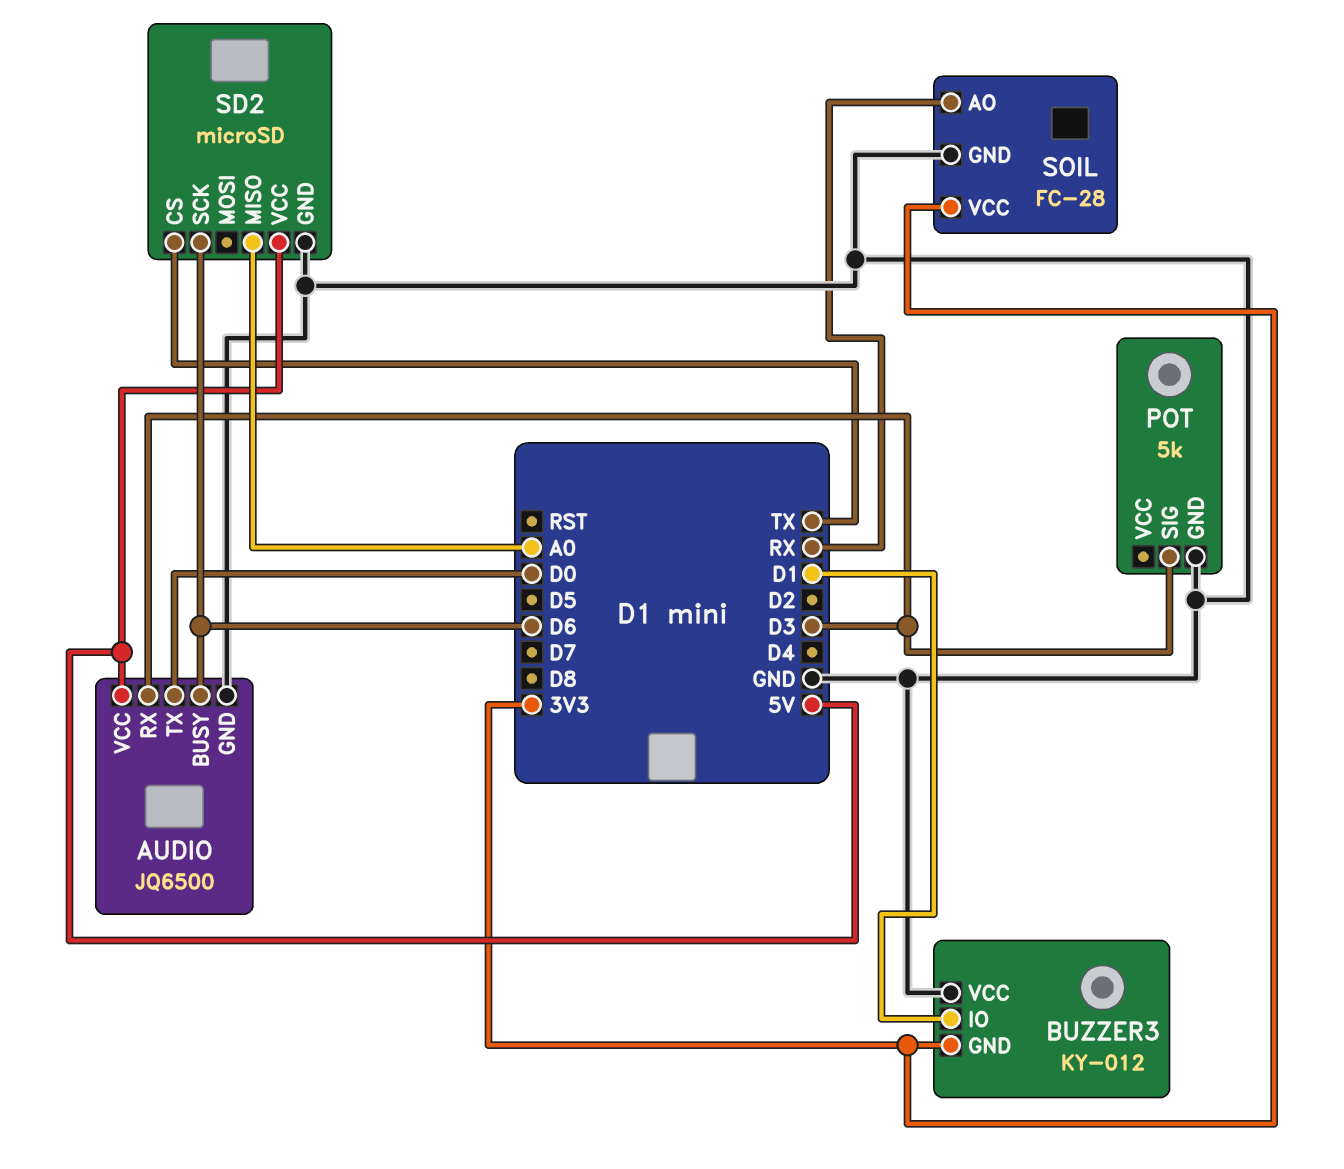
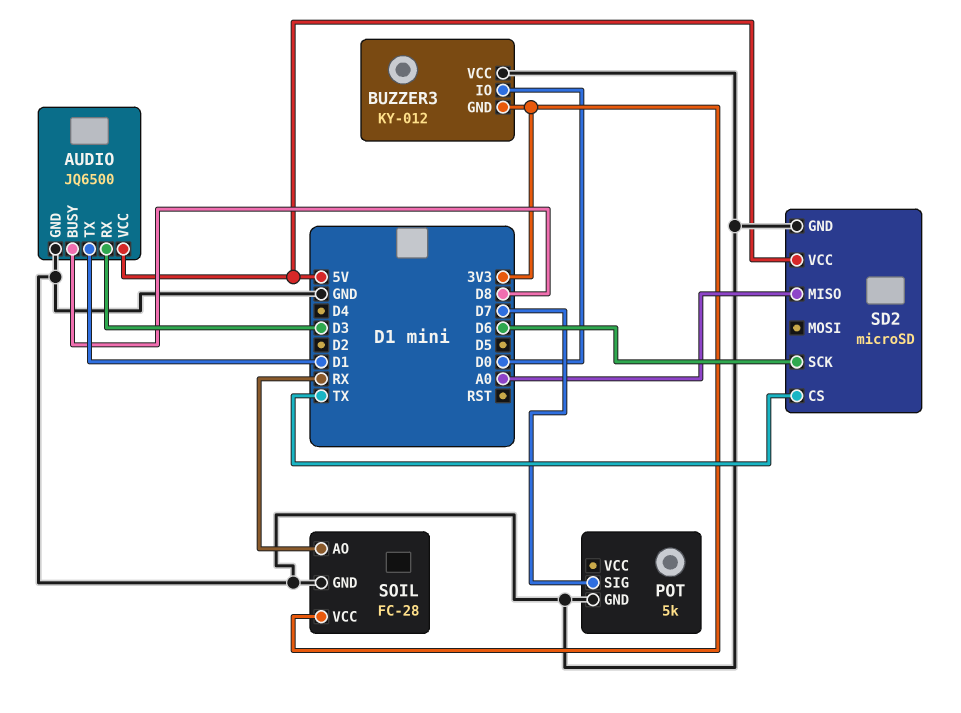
AUDIO pin BUSY: D6 -> D8
AUDIO pin TX: D0 -> D1
BUZZER3 pin IO: D1 -> D0
POT pin SIG: D3 -> D7

